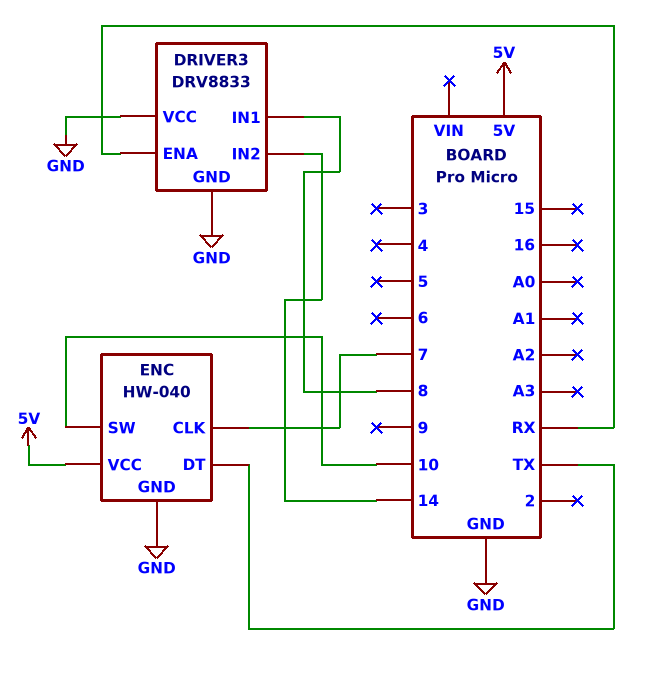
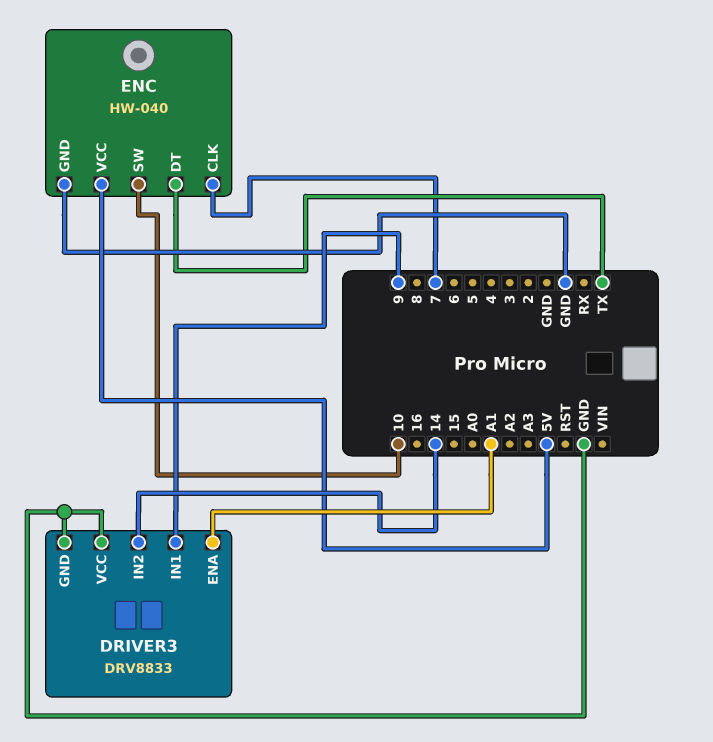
DRIVER3 pin ENA: RX -> A1
DRIVER3 pin IN1: 8 -> 9

